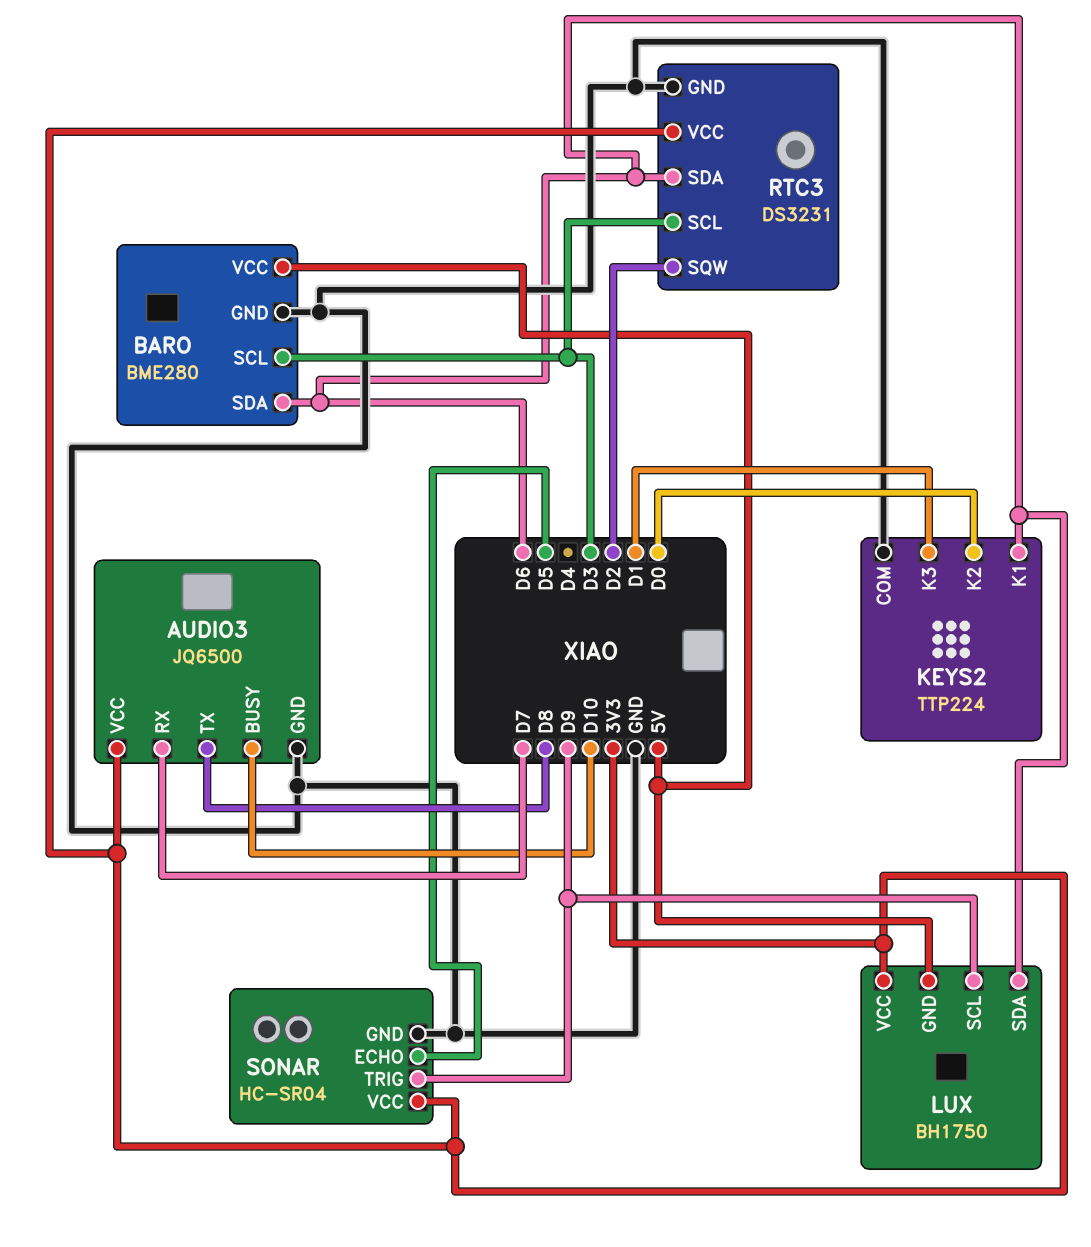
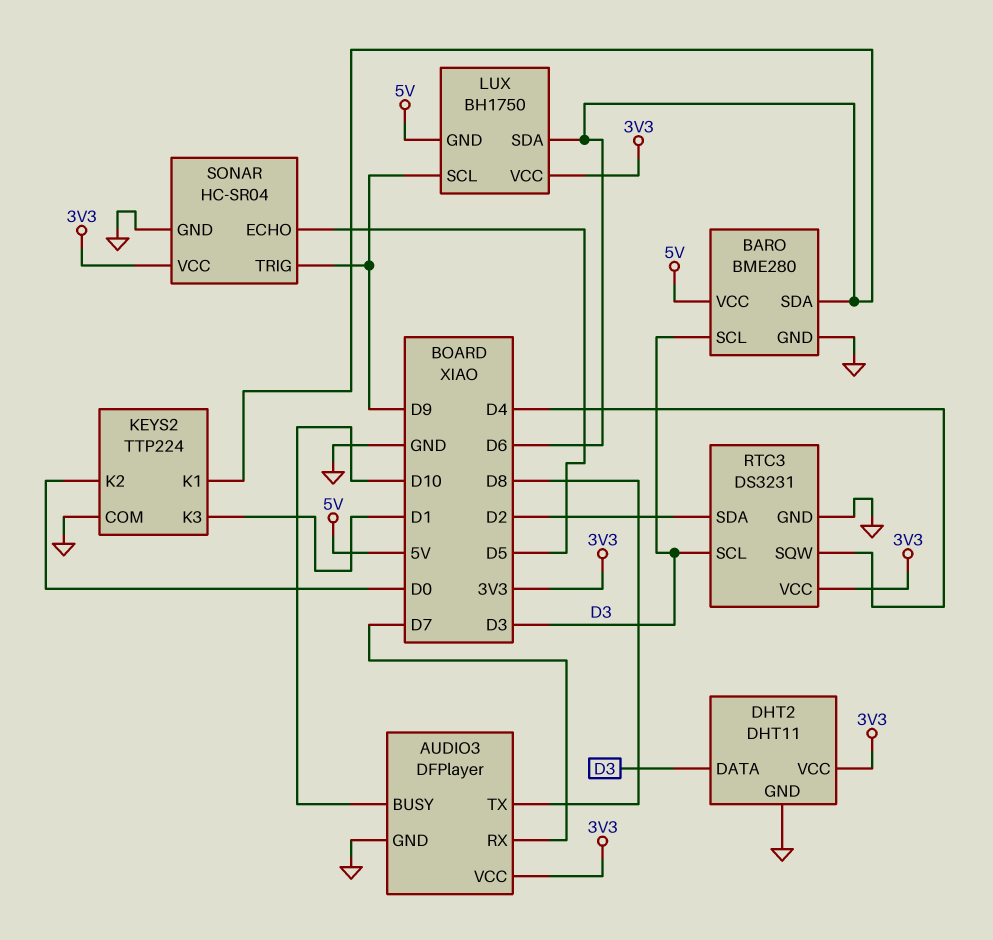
AUDIO3: JQ6500 -> DFPlayer
DHT2: none -> DHT11
DHT2 pin DATA: none -> D3
DHT2 pin GND: none -> GND
DHT2 pin VCC: none -> 3V3
RTC3 pin SDA: D6 -> D2
RTC3 pin SQW: D2 -> D4

